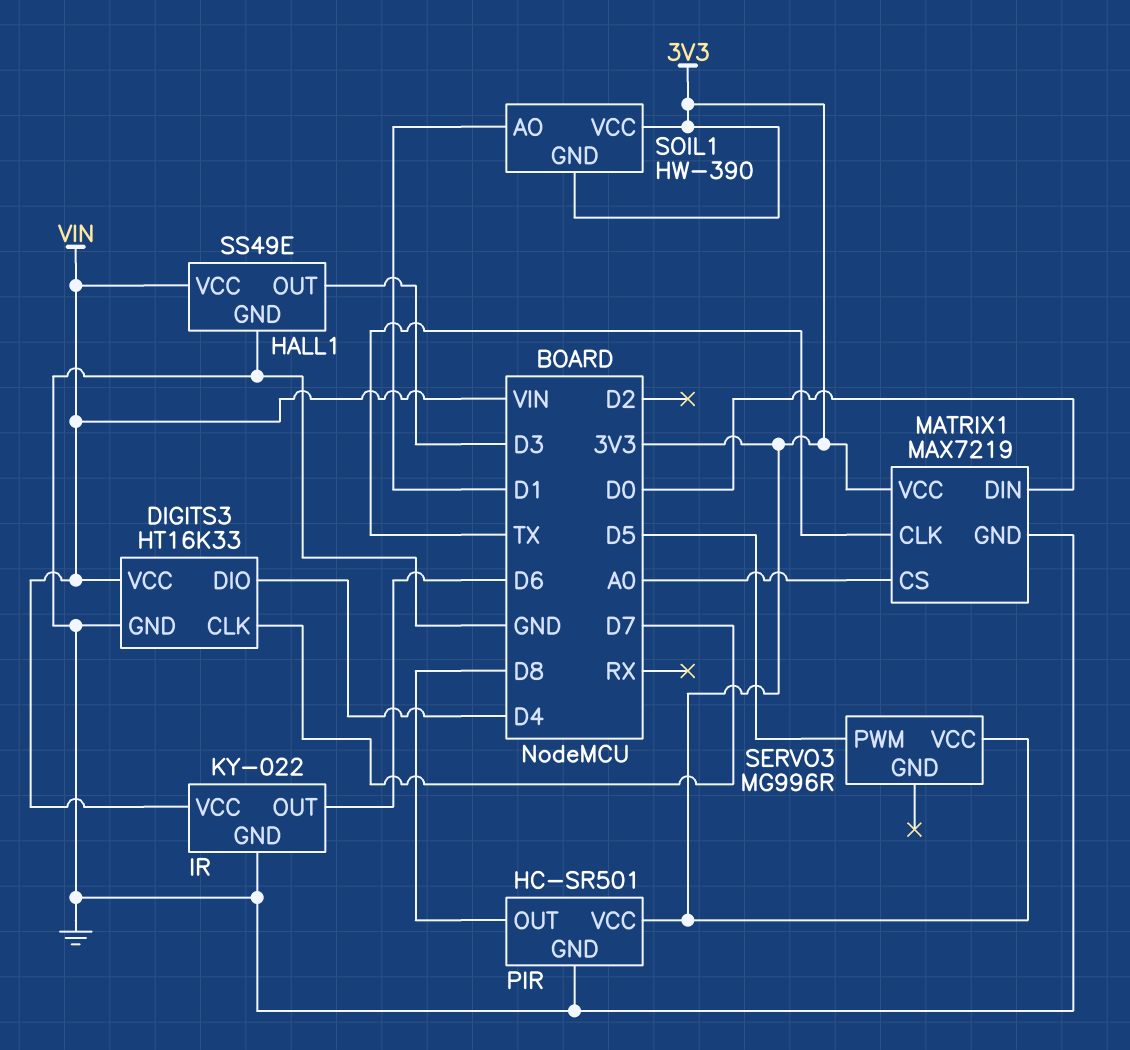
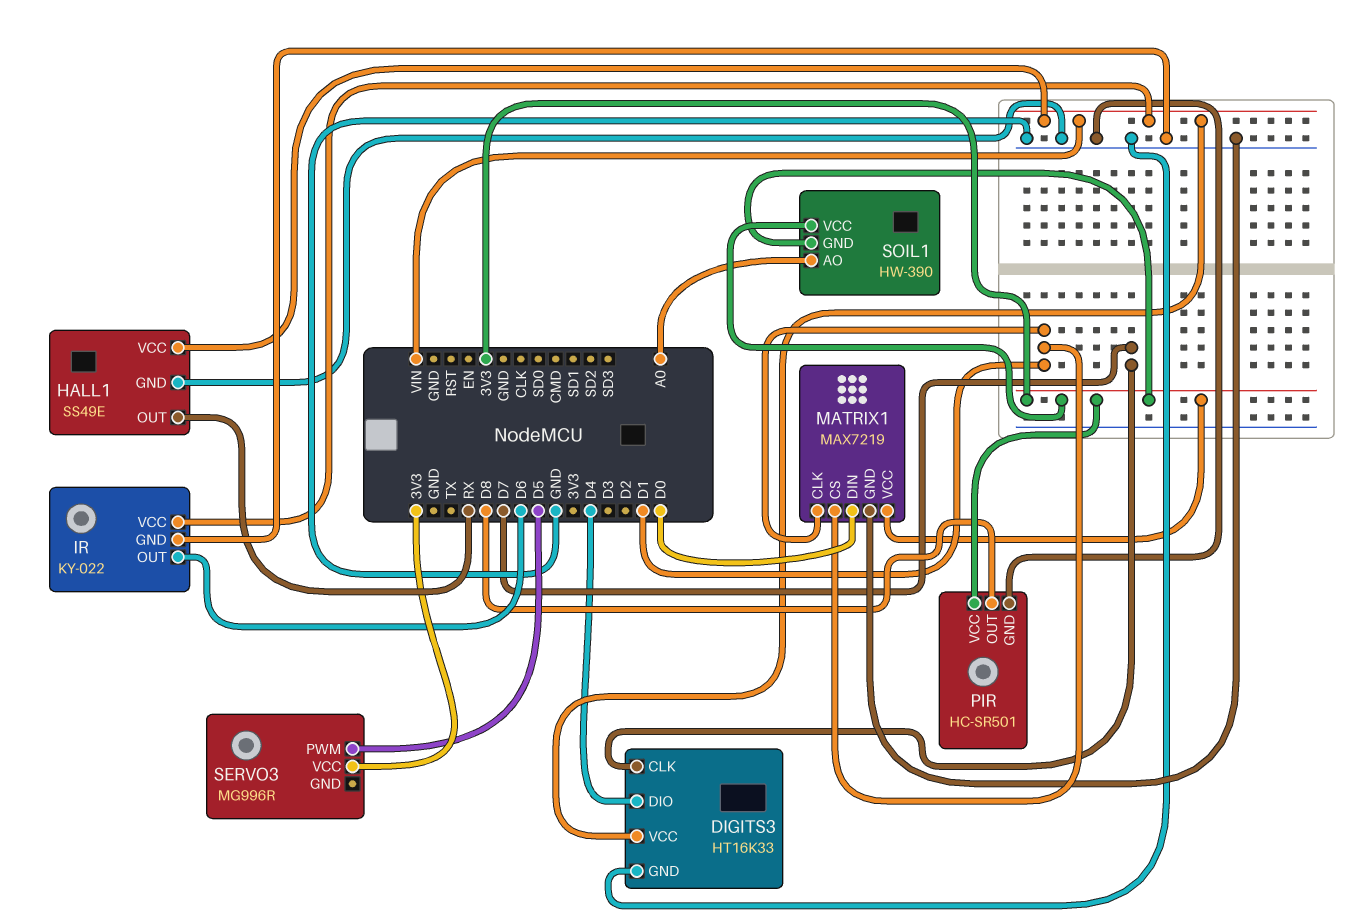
HALL1 pin OUT: D3 -> RX
MATRIX1 pin CLK: TX -> D1
MATRIX1 pin CS: A0 -> D1
SOIL1 pin AO: D1 -> A0

